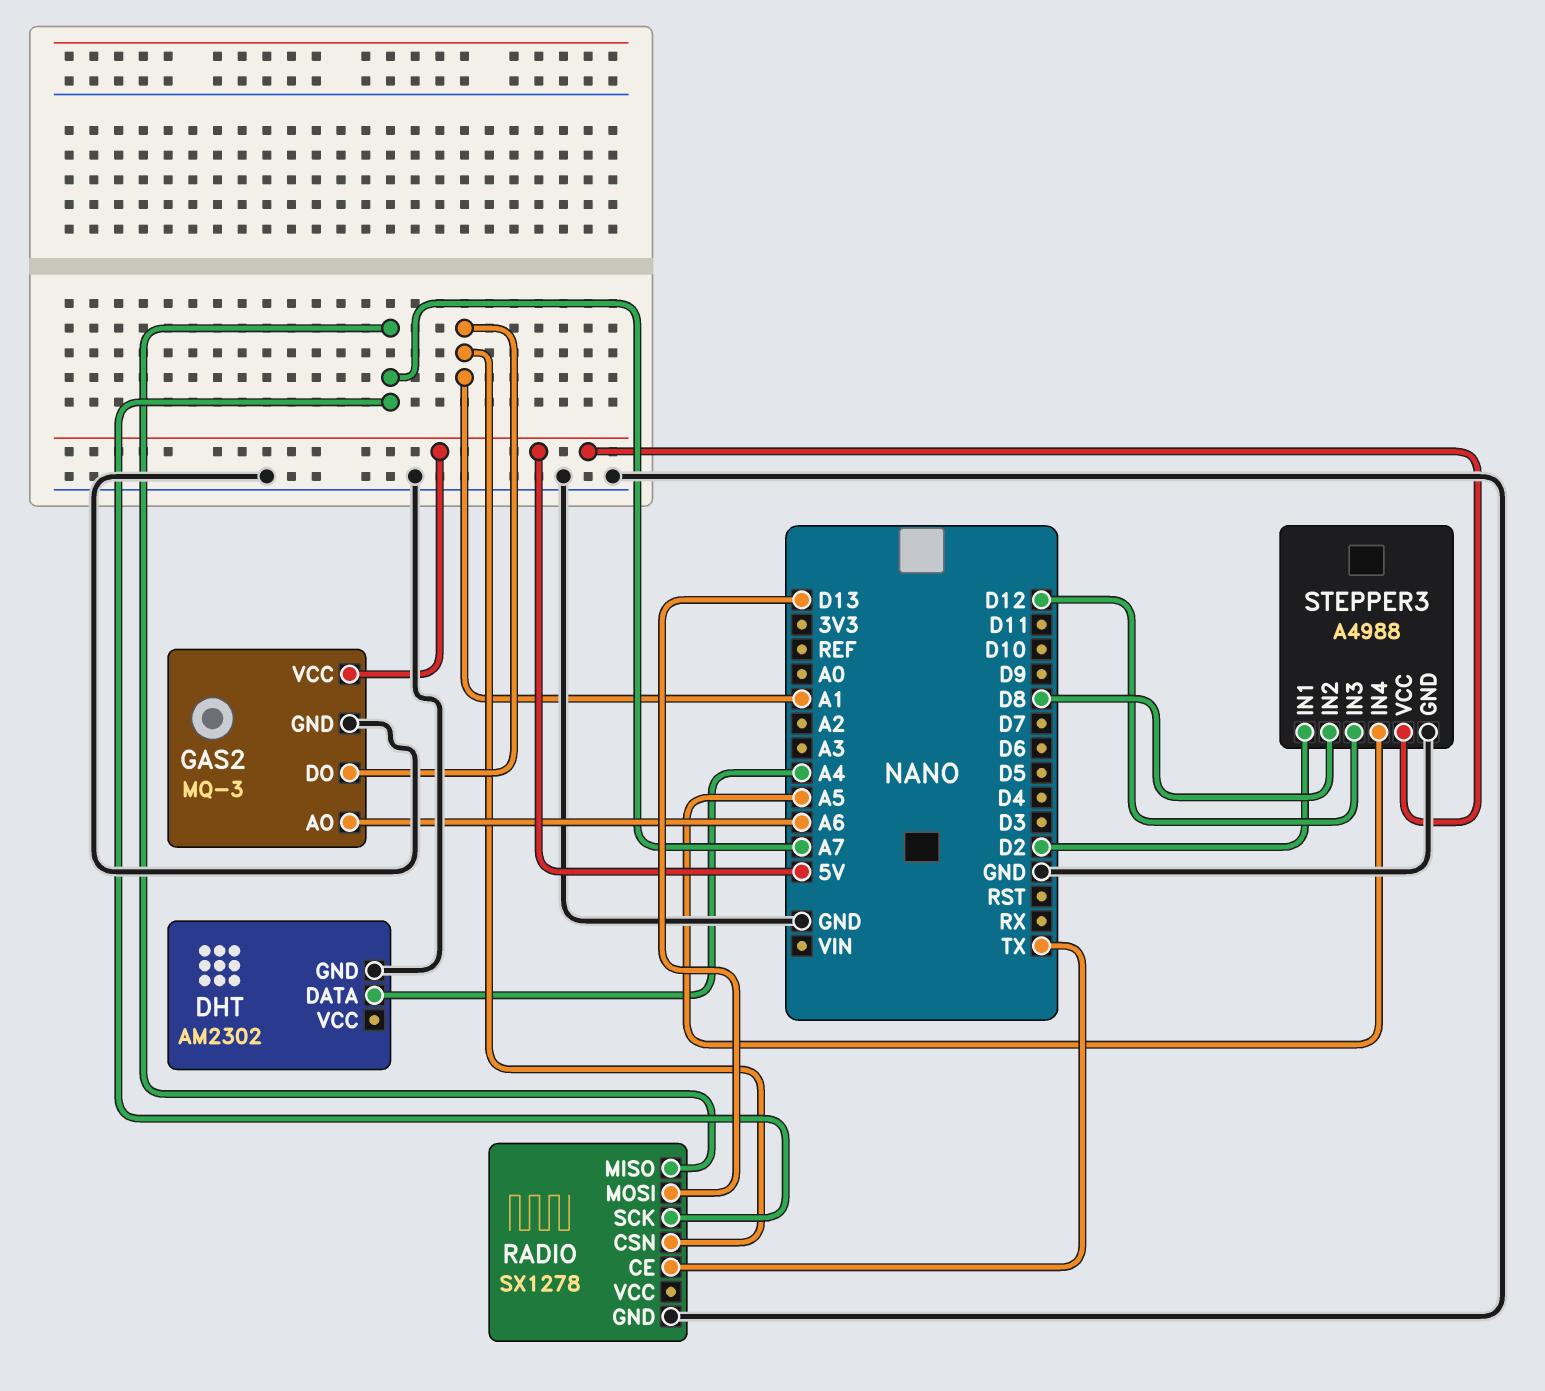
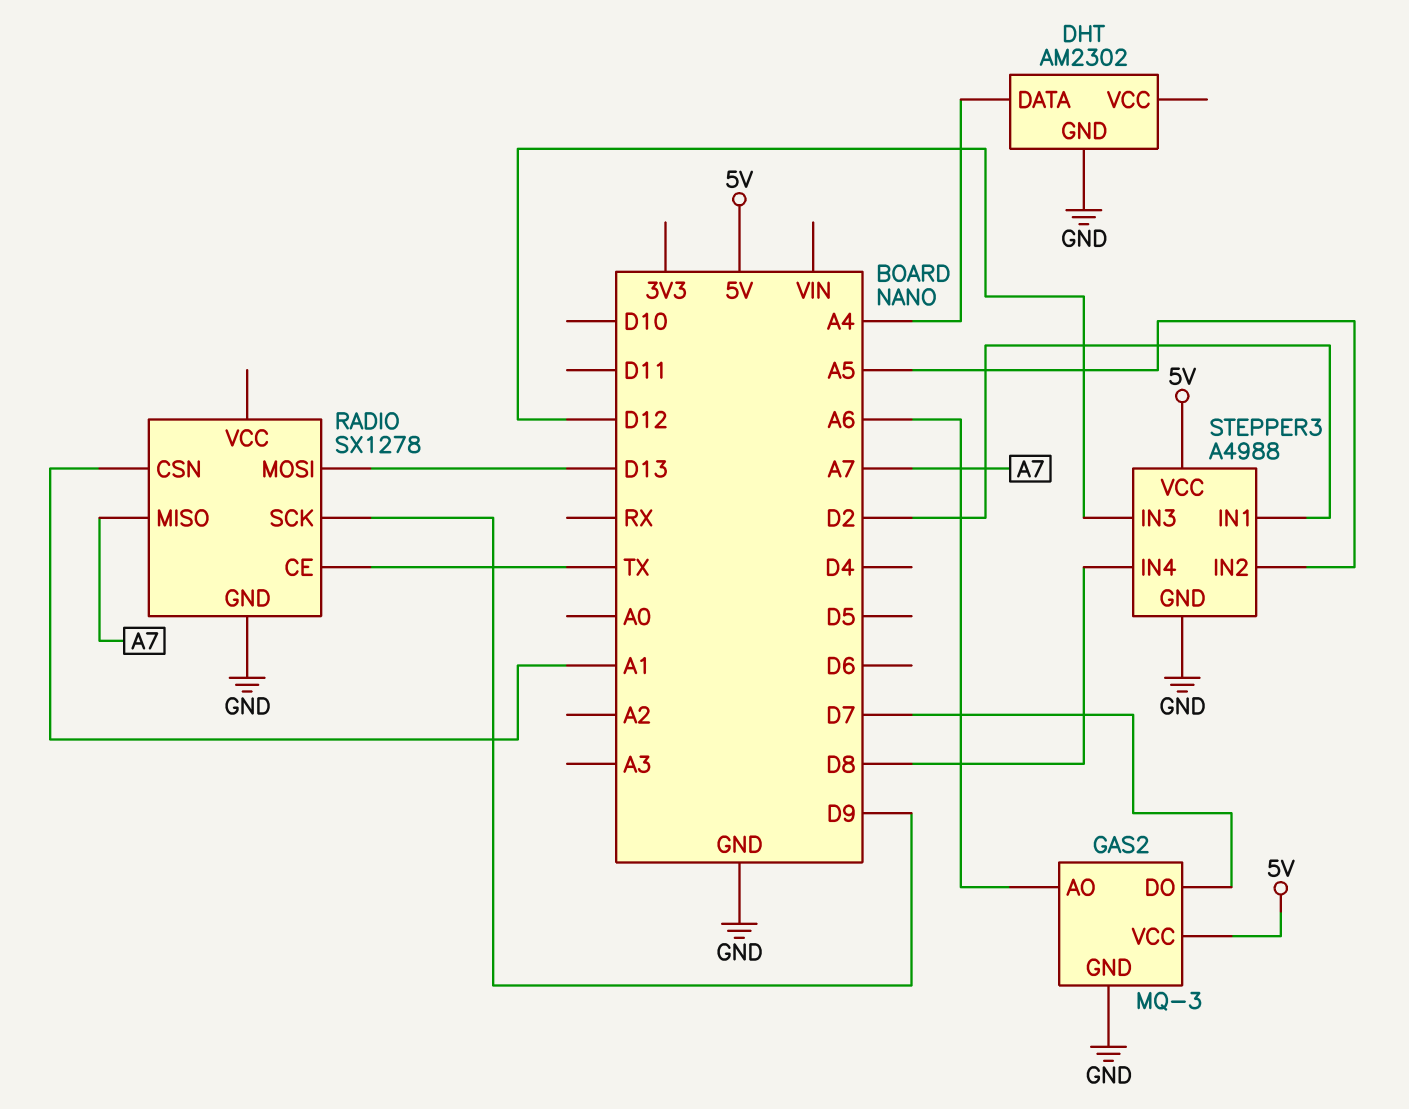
GAS2 pin DO: A1 -> D7
RADIO pin SCK: A7 -> D9
STEPPER3 pin IN2: D8 -> A5
STEPPER3 pin IN4: A5 -> D8

